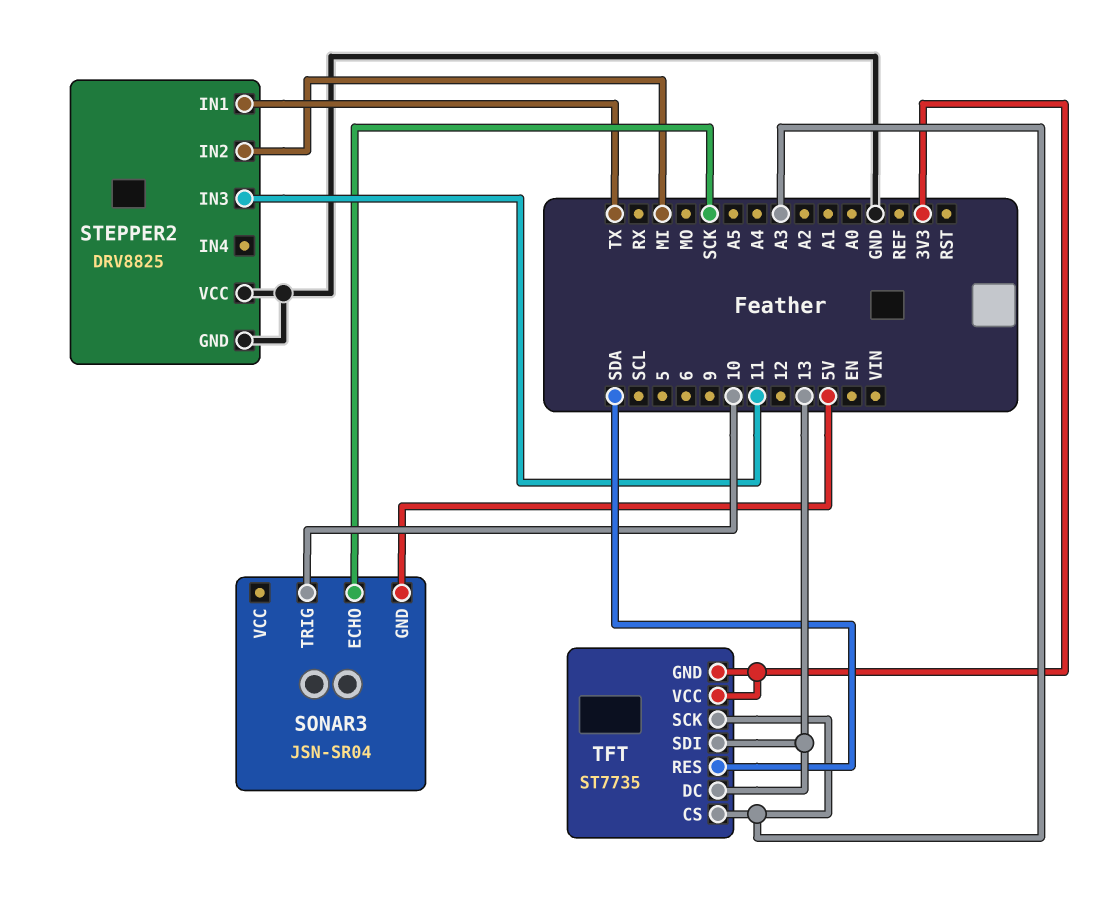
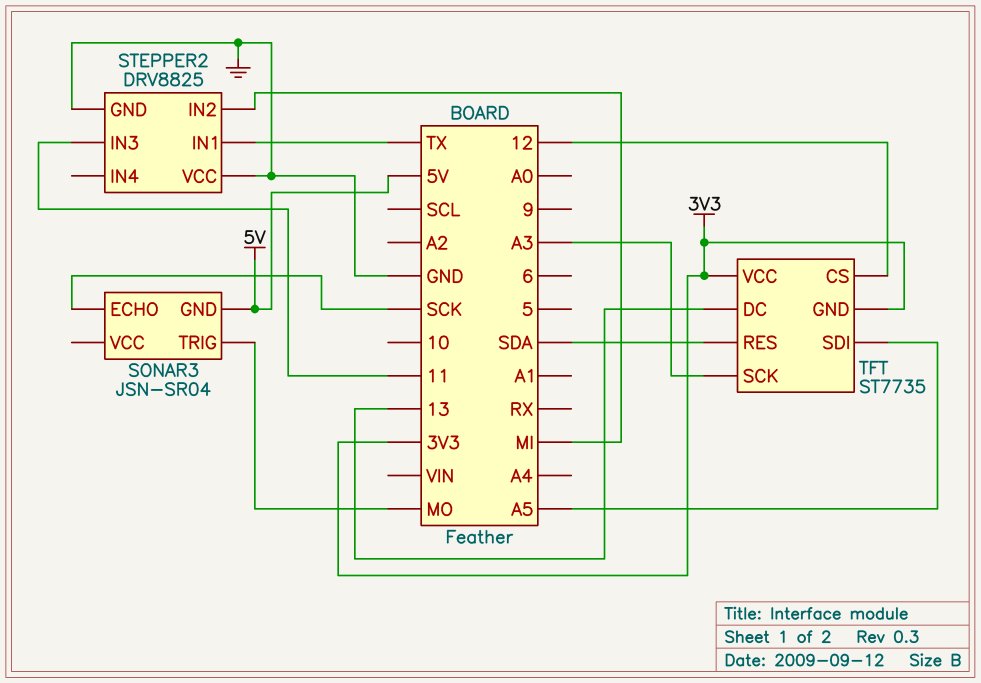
SONAR3 pin TRIG: 10 -> MO
TFT pin CS: A3 -> 12
TFT pin SDI: 13 -> A5

